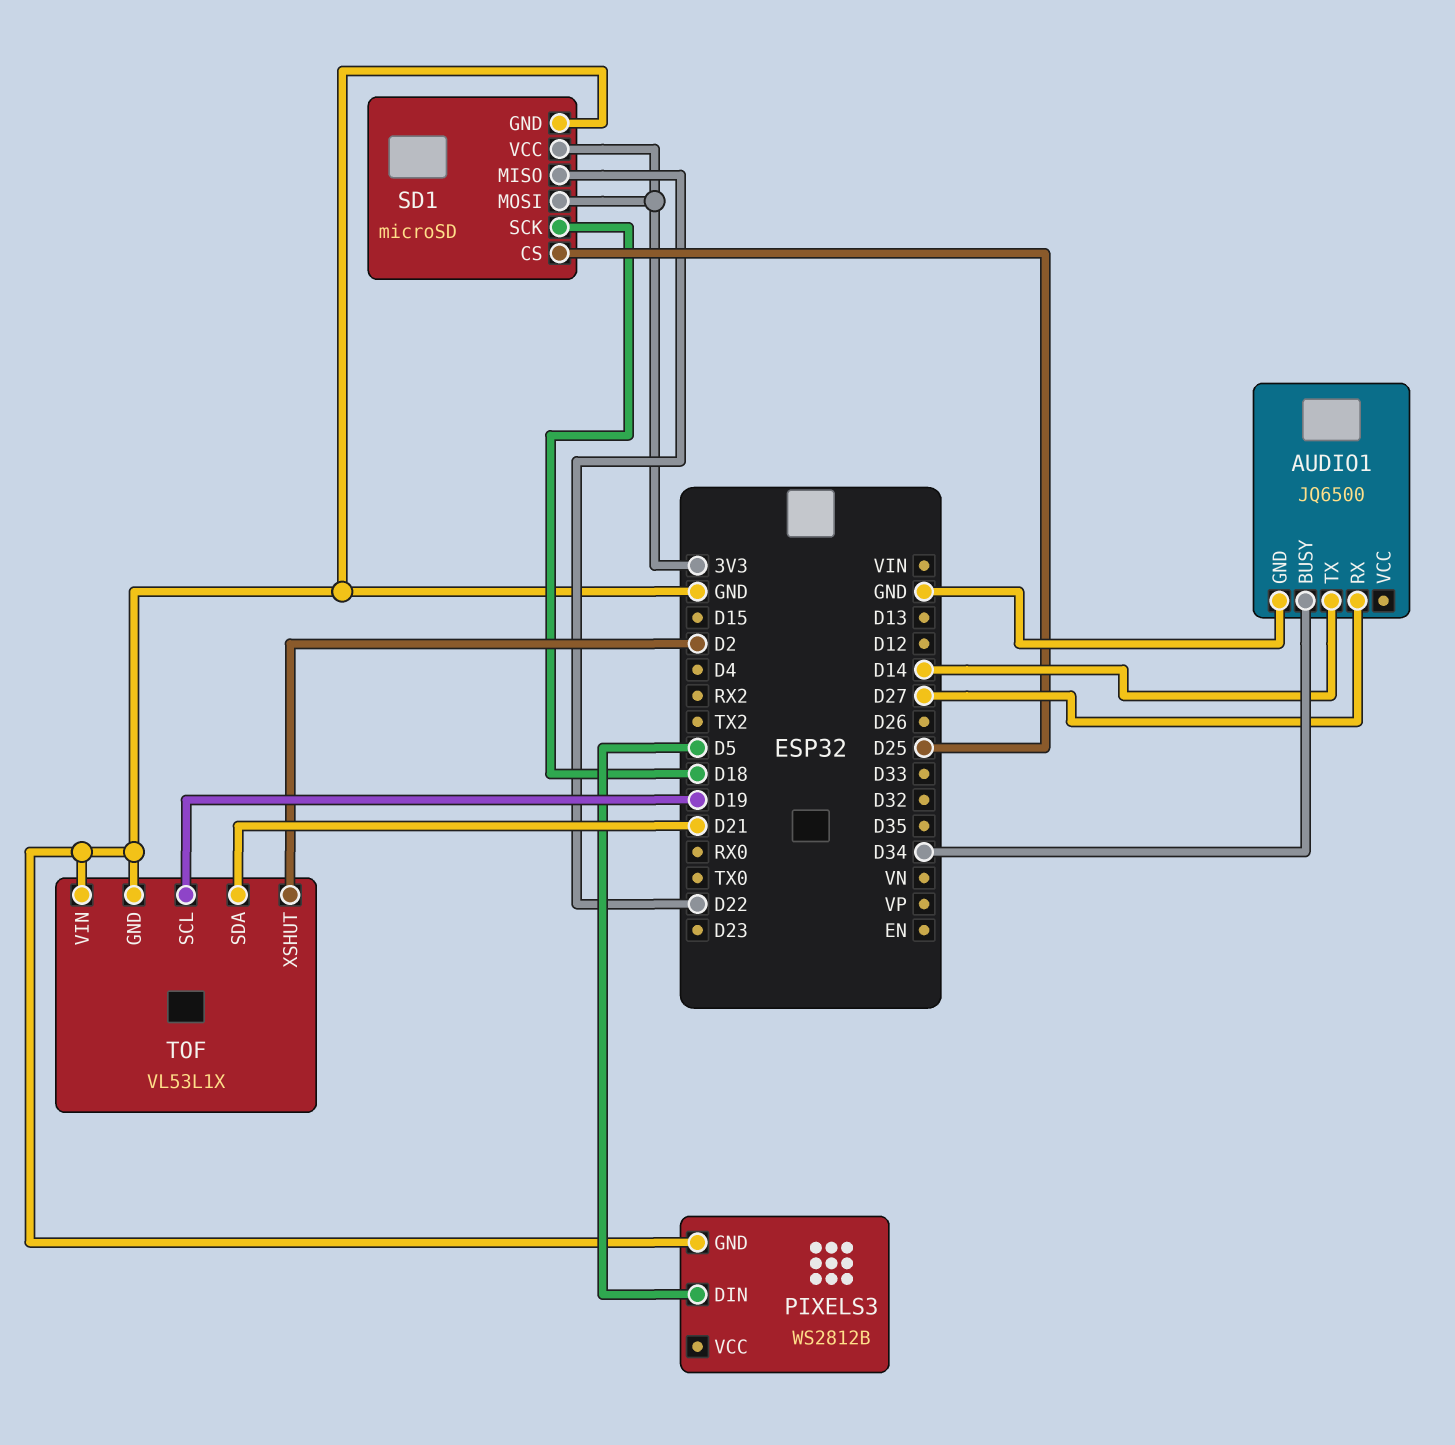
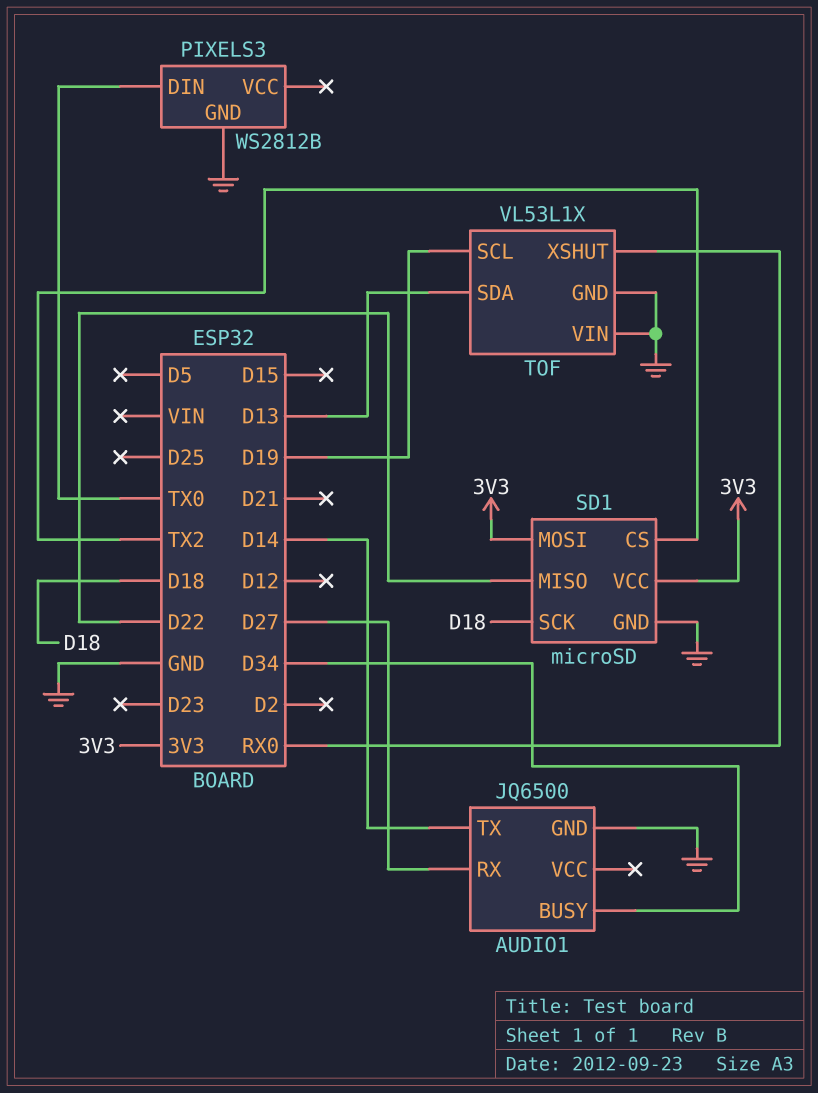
PIXELS3 pin DIN: D5 -> TX0
SD1 pin CS: D25 -> TX2
TOF pin SDA: D21 -> D13
TOF pin XSHUT: D2 -> RX0

